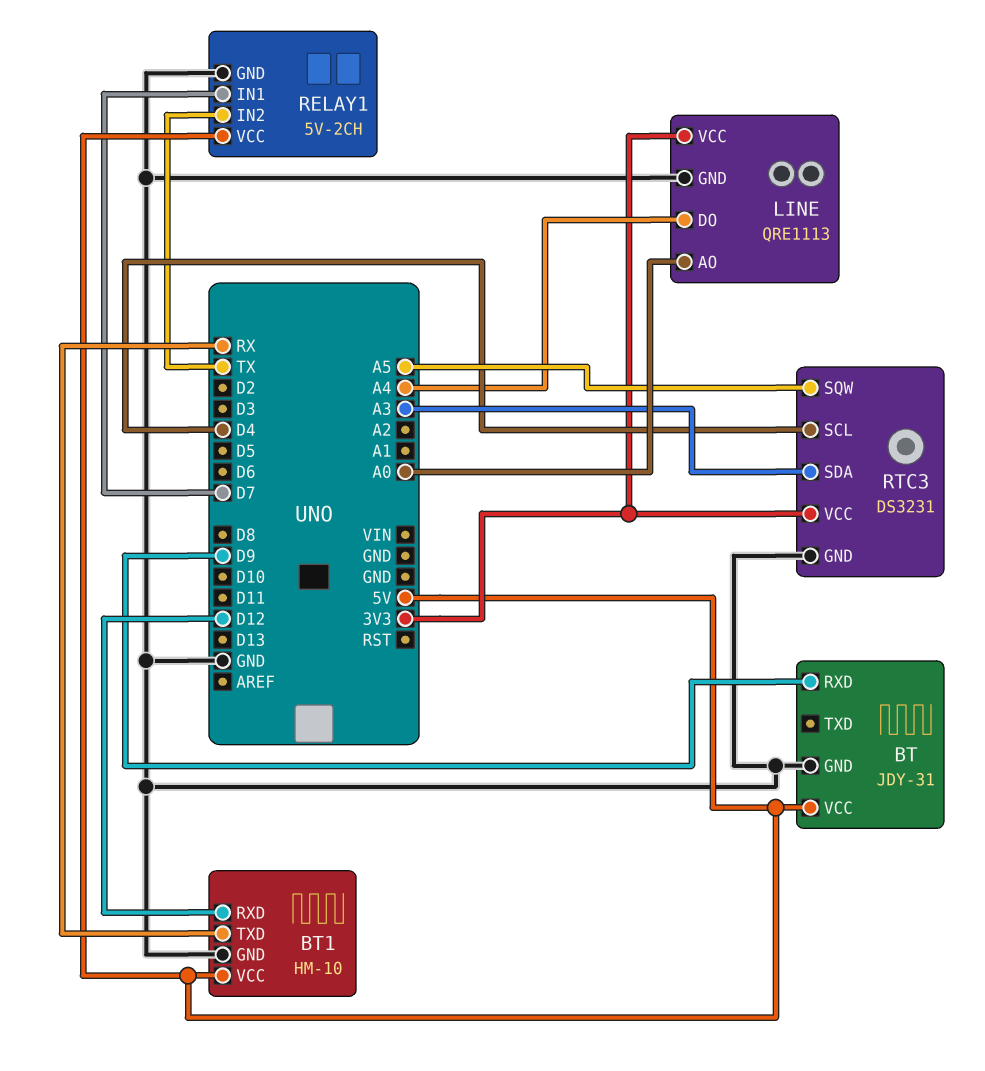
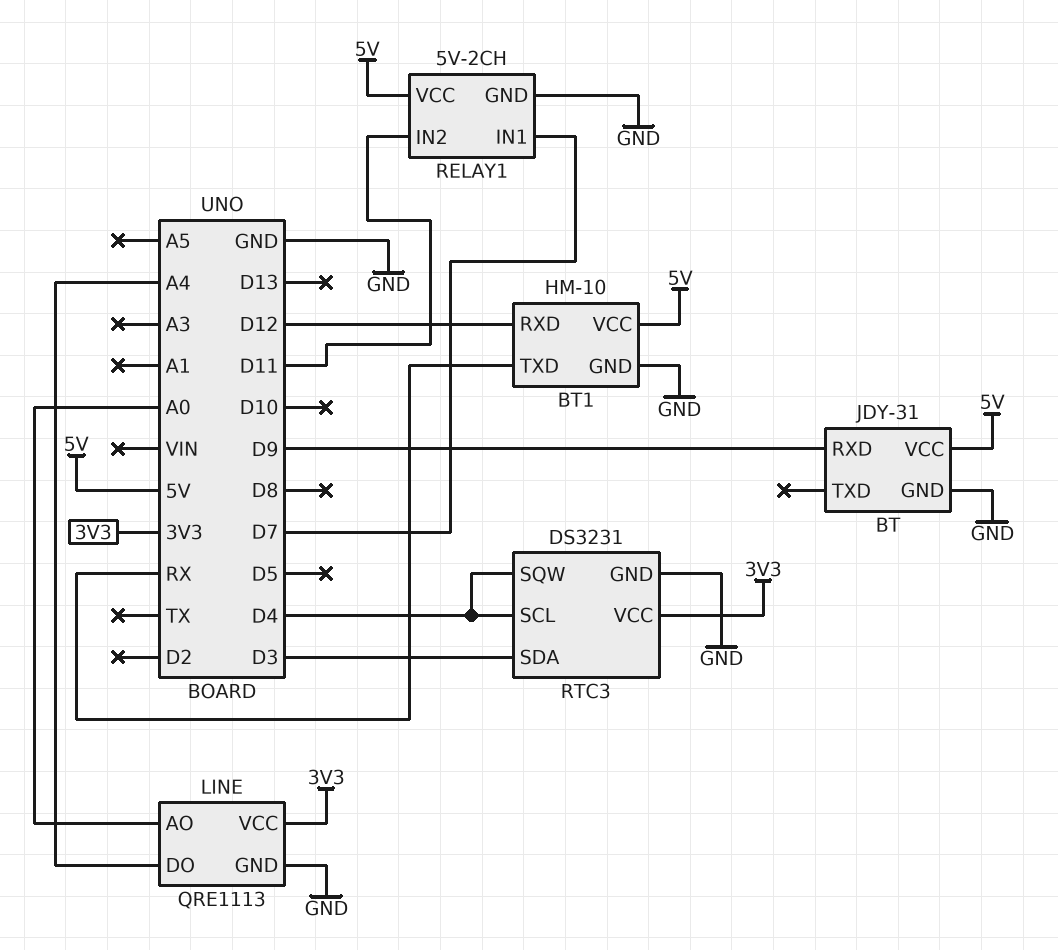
RELAY1 pin IN2: TX -> D11
RTC3 pin SDA: A3 -> D3
RTC3 pin SQW: A5 -> D4

